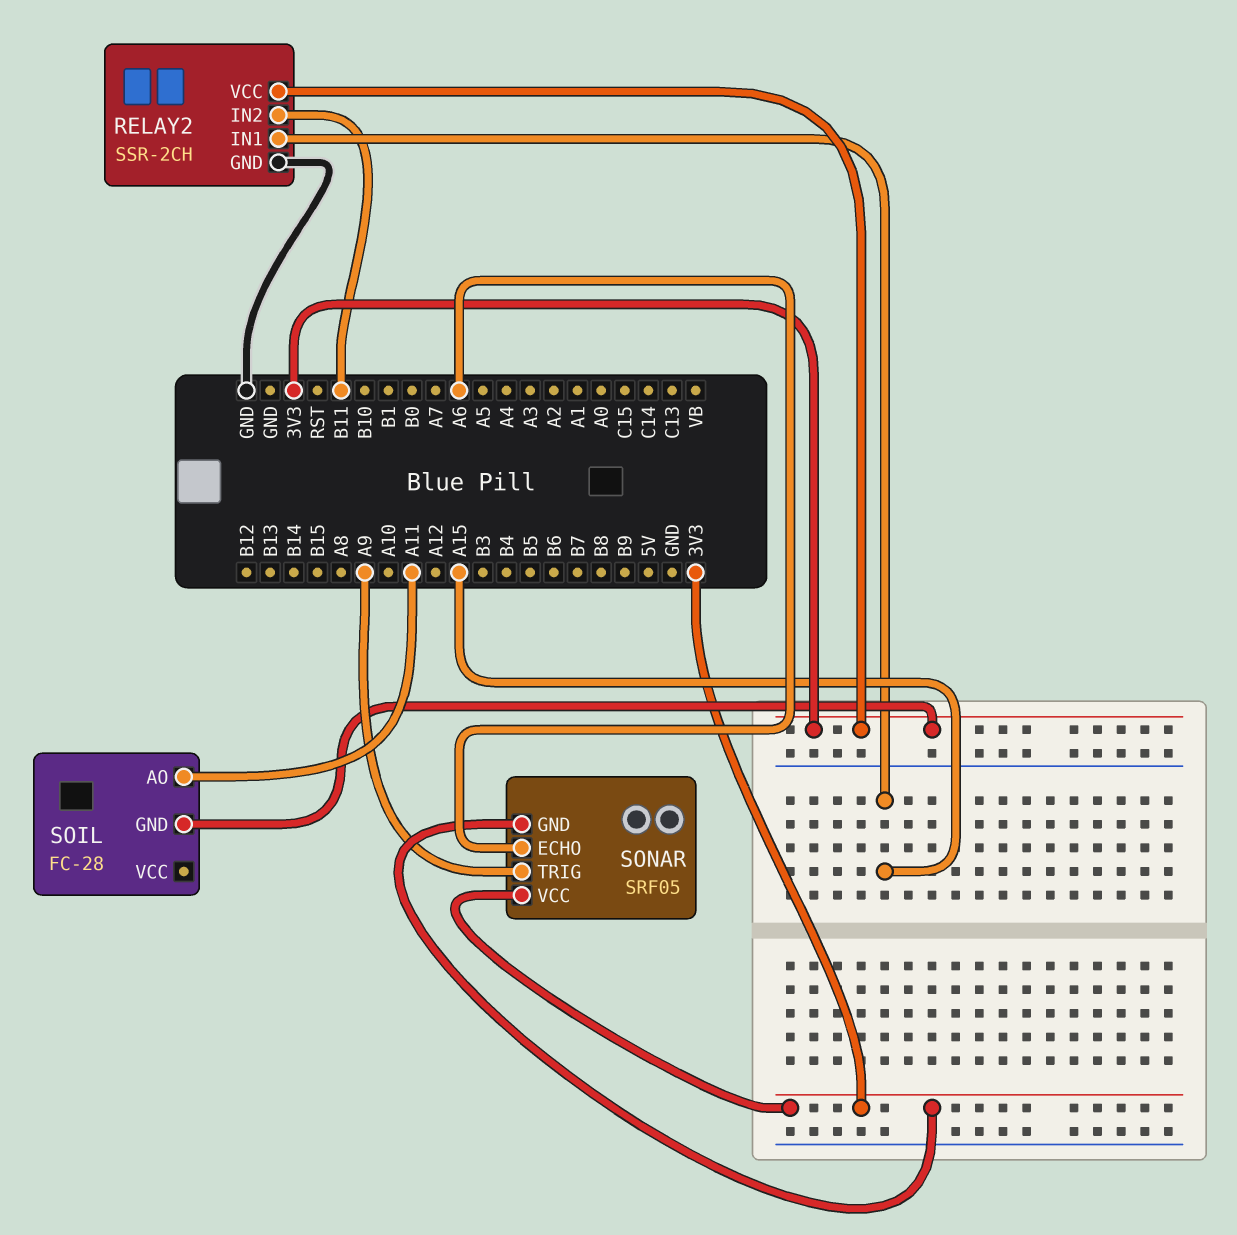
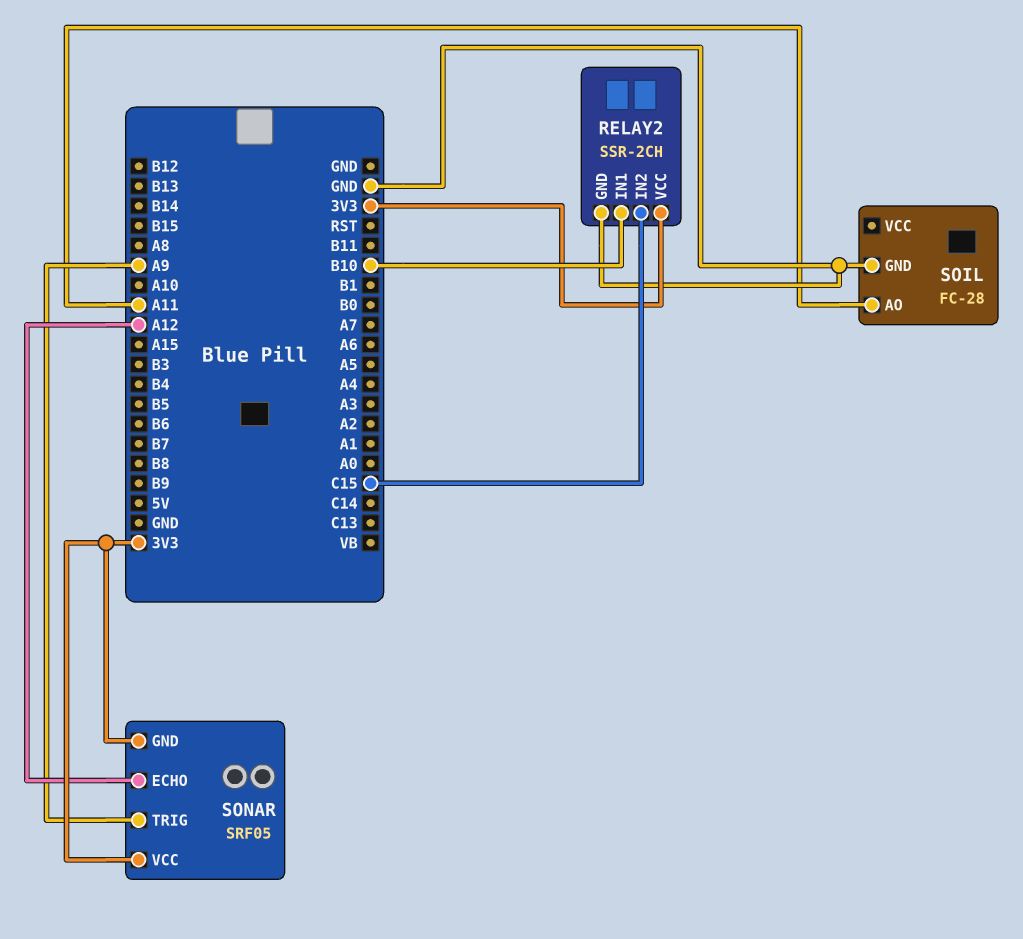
RELAY2 pin IN1: A15 -> B10
RELAY2 pin IN2: B11 -> C15
SOIL pin GND: 3V3 -> GND
SONAR pin ECHO: A6 -> A12

